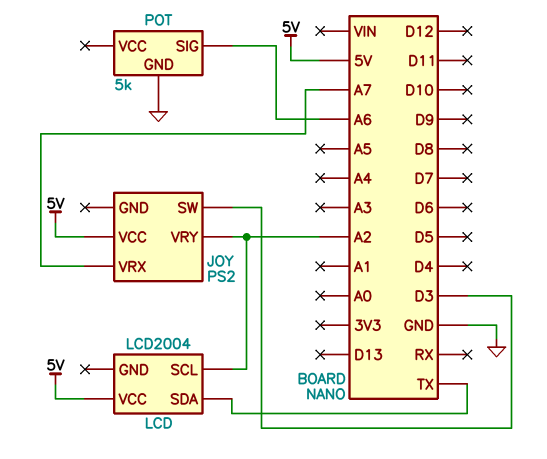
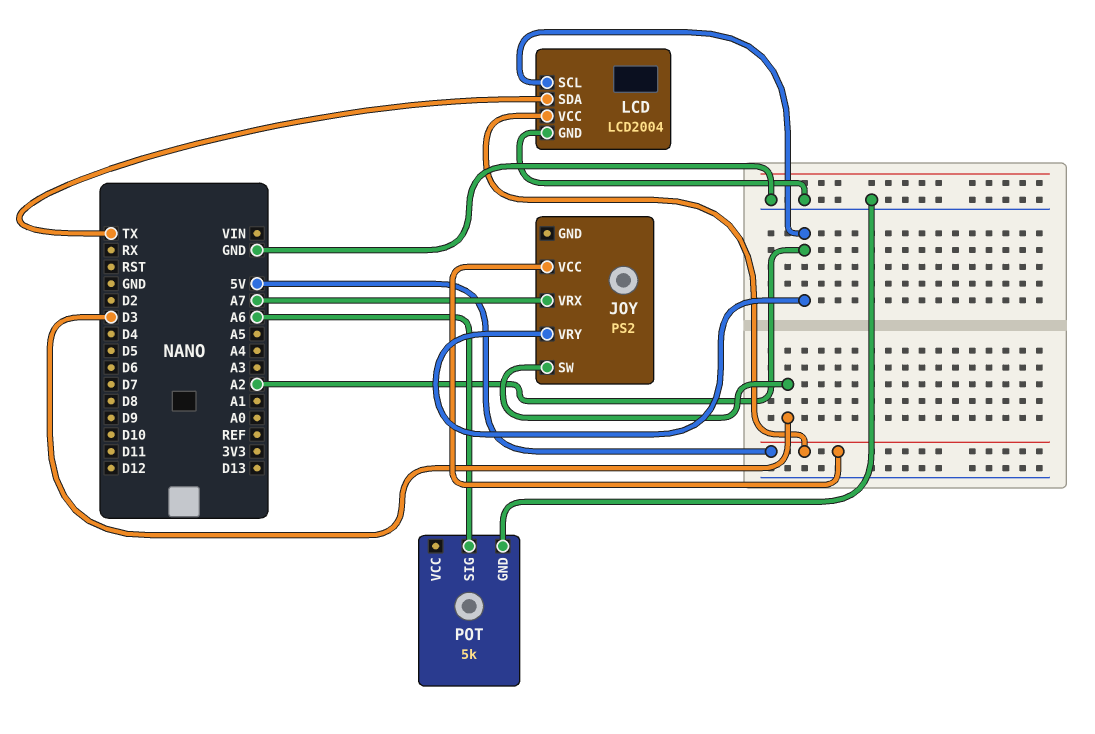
LCD pin GND: none -> GND

